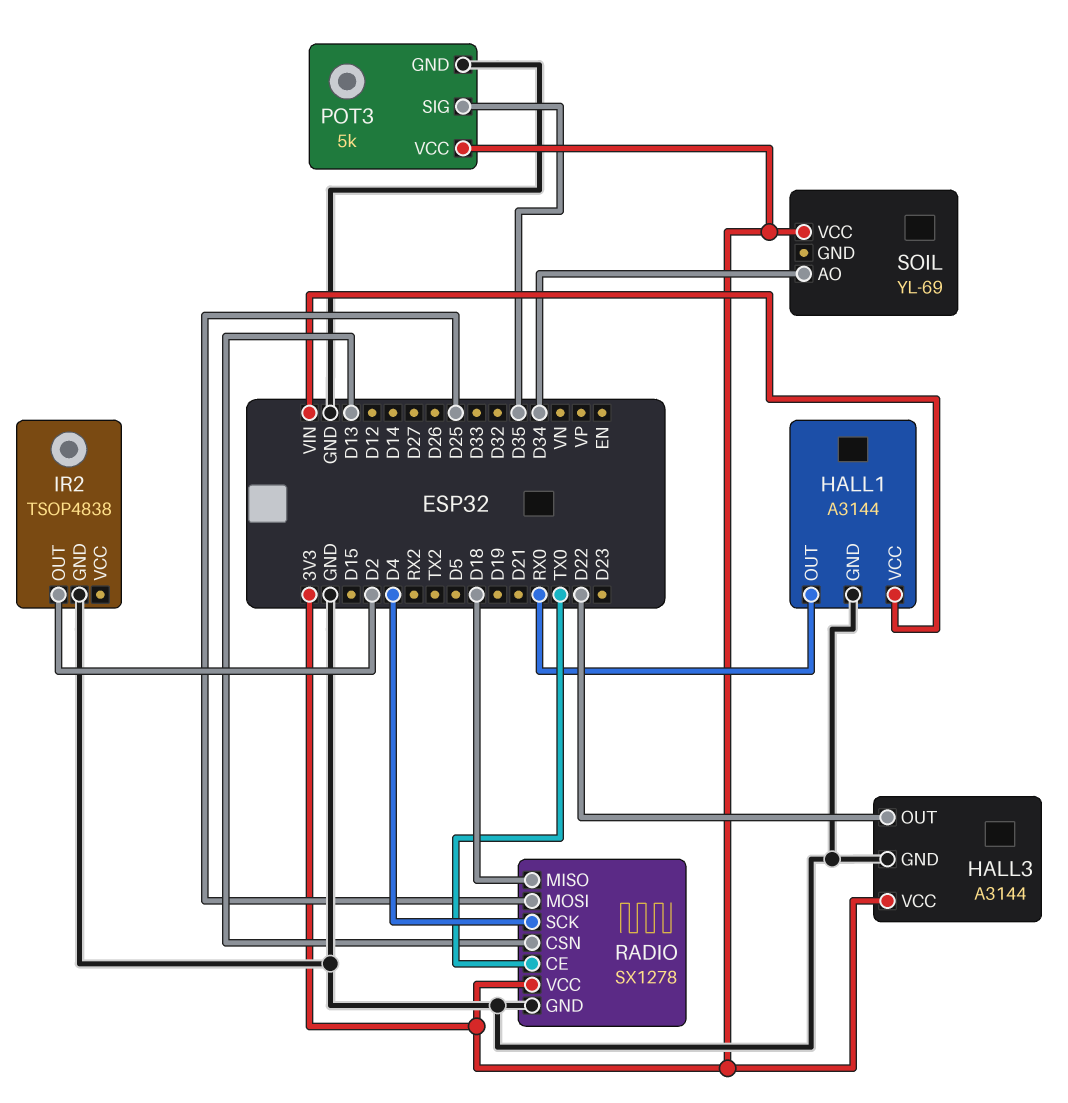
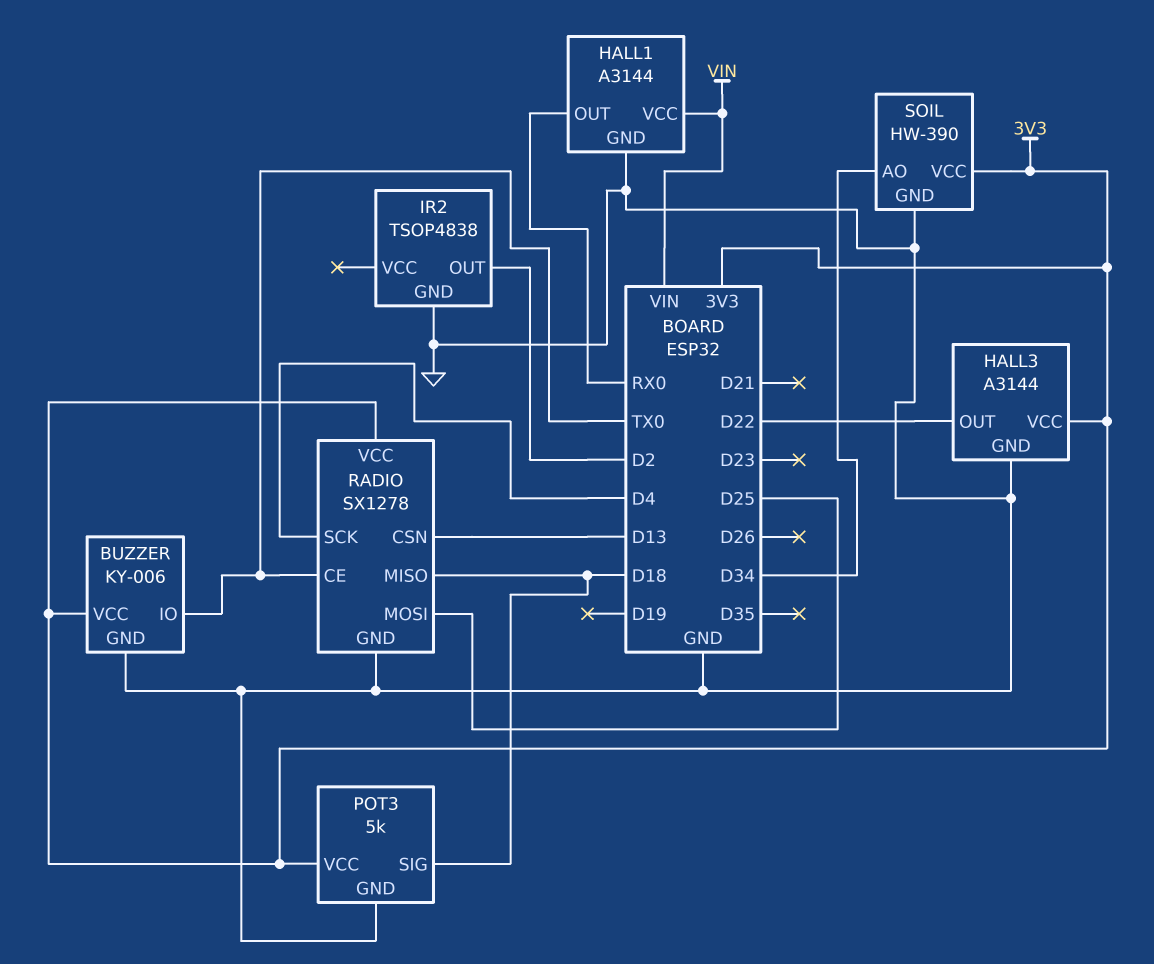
BUZZER: none -> KY-006
BUZZER pin GND: none -> GND
BUZZER pin IO: none -> TX0
BUZZER pin VCC: none -> 3V3
POT3 pin SIG: D35 -> D18
SOIL: YL-69 -> HW-390
SOIL pin GND: none -> GND

